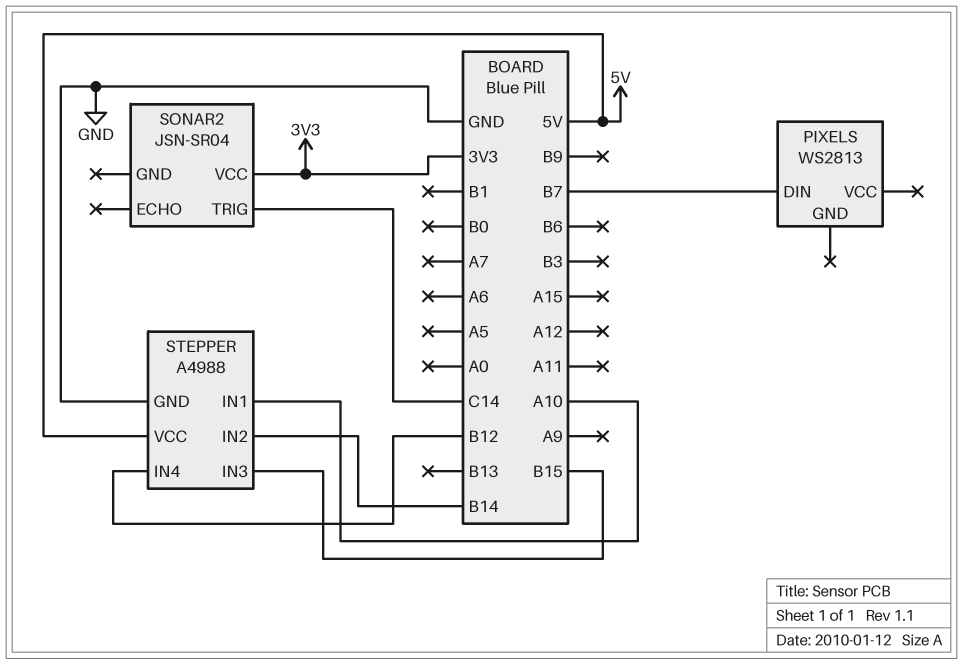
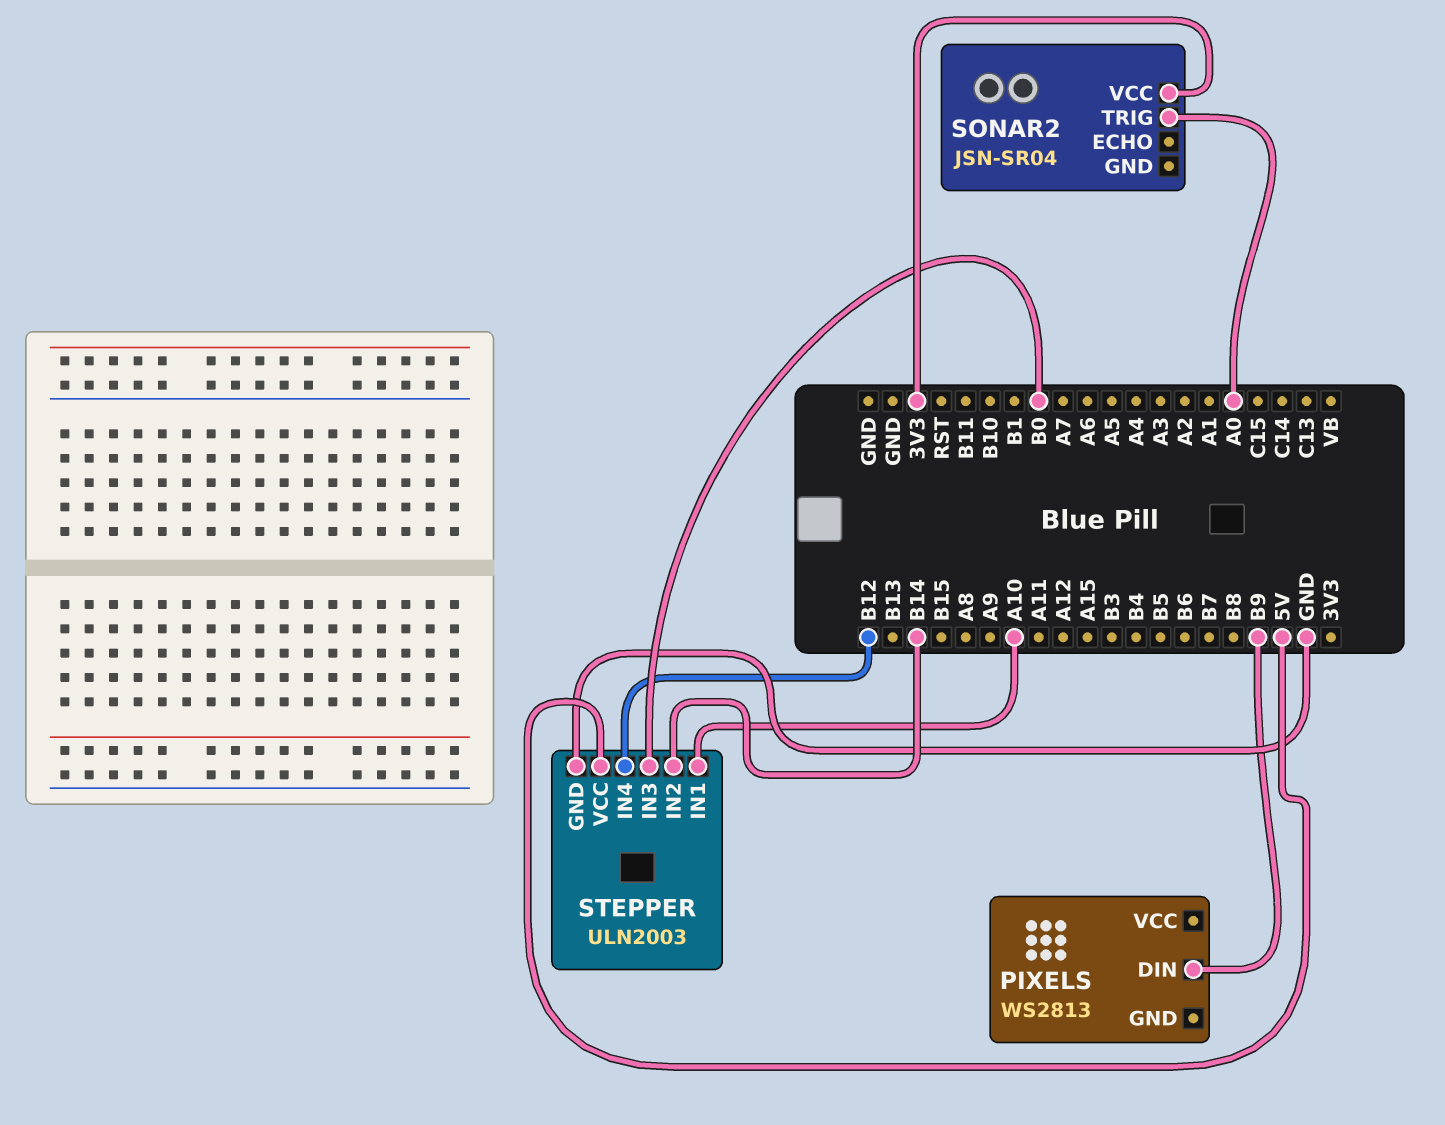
PIXELS pin DIN: B7 -> B9
SONAR2 pin TRIG: C14 -> A0
STEPPER: A4988 -> ULN2003
STEPPER pin IN3: B15 -> B0

